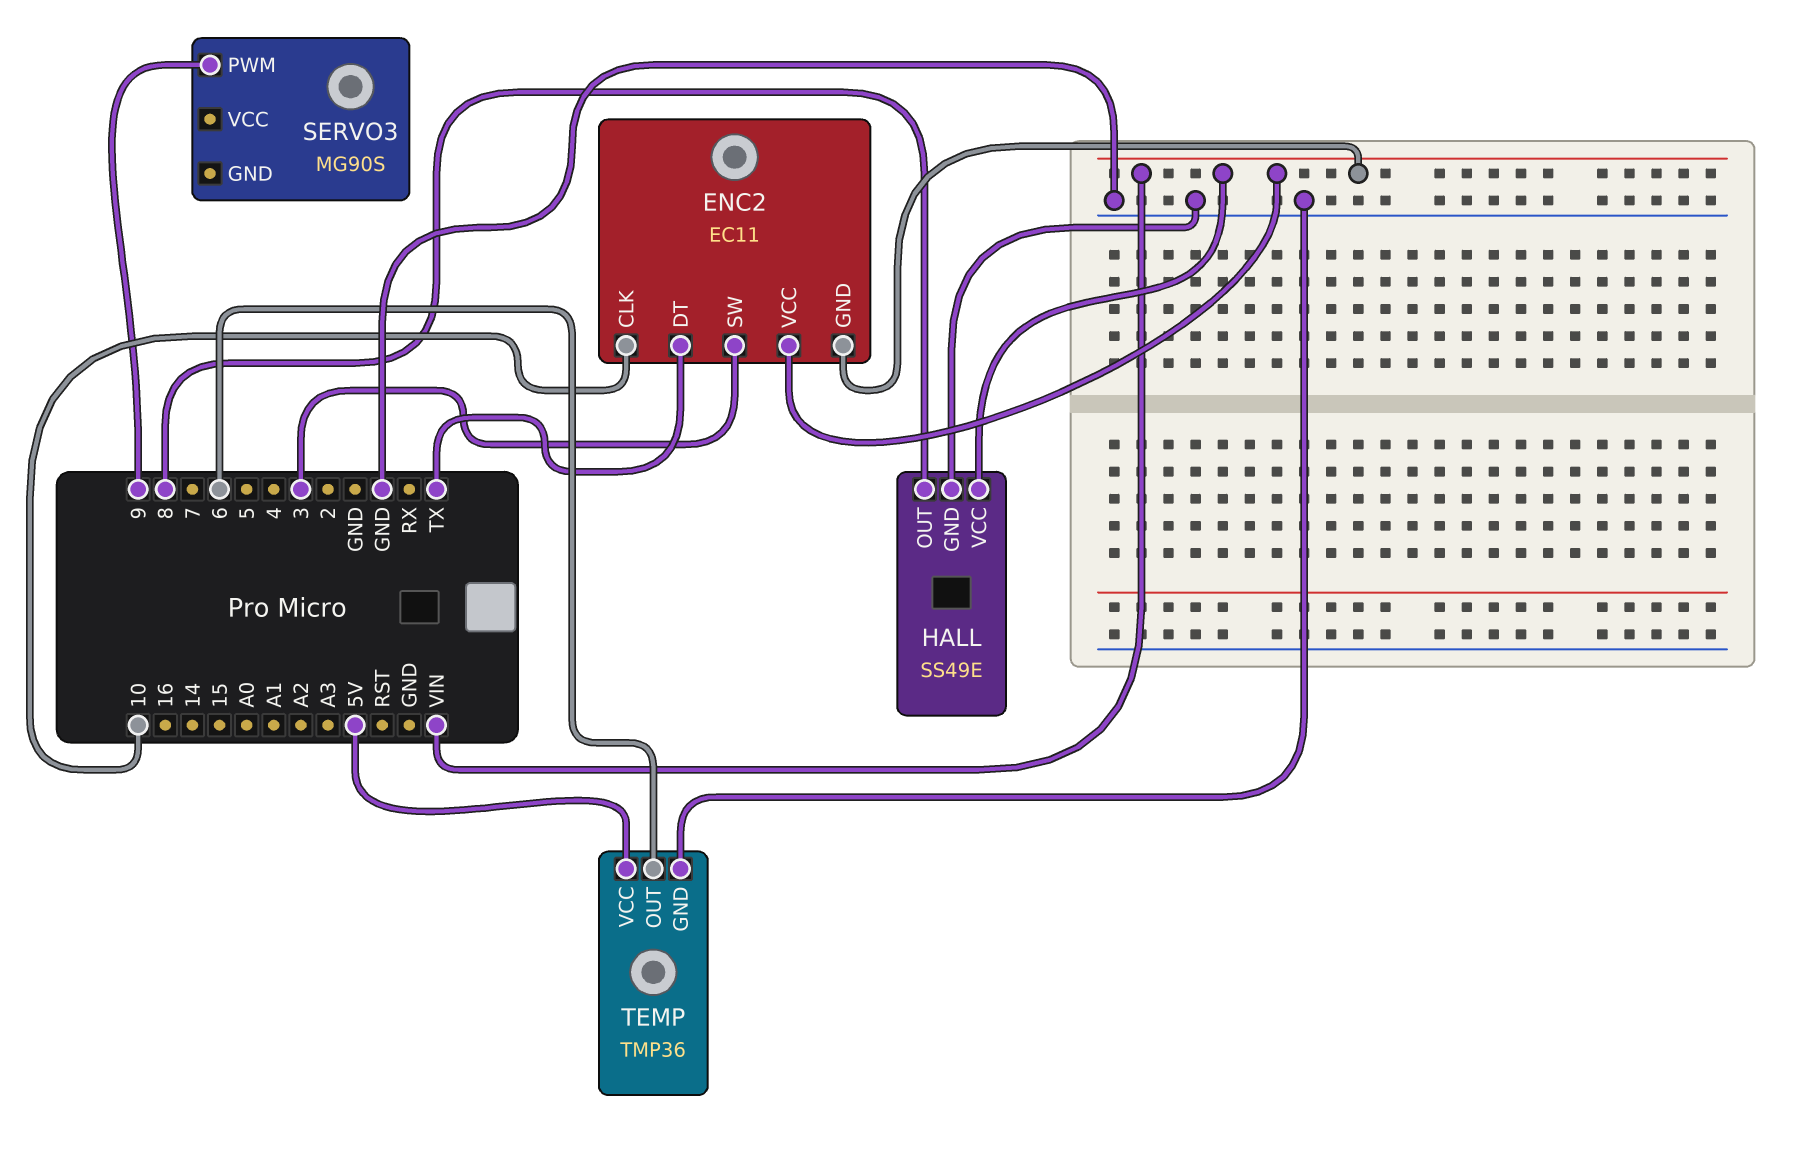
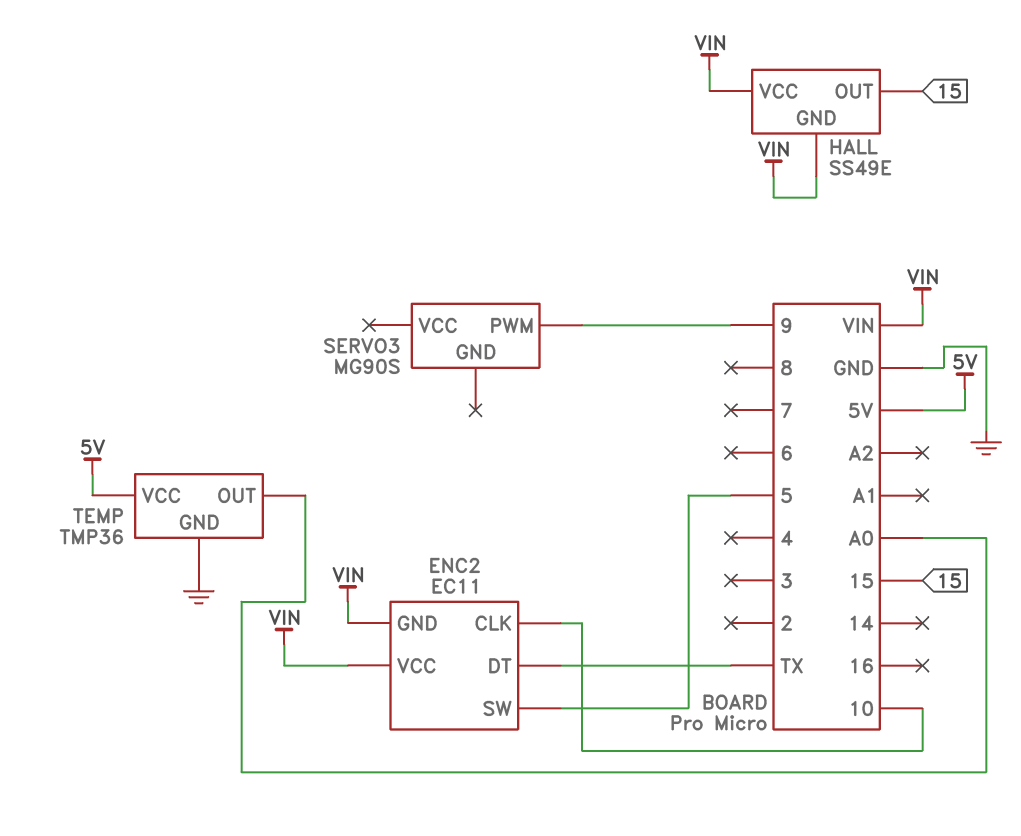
ENC2 pin SW: 3 -> 5
HALL pin GND: GND -> VIN
HALL pin OUT: 8 -> 15
TEMP pin OUT: 6 -> A0

